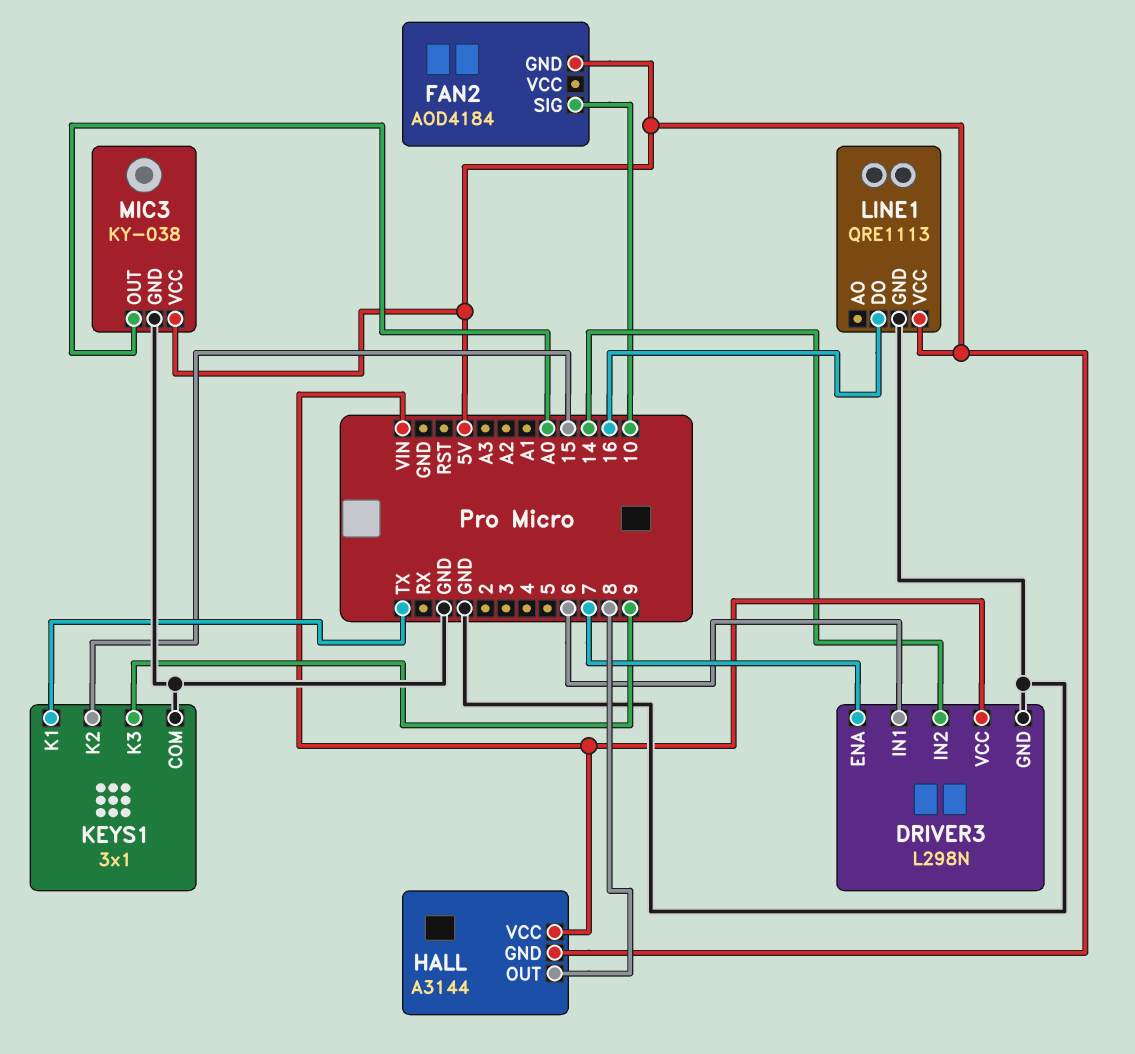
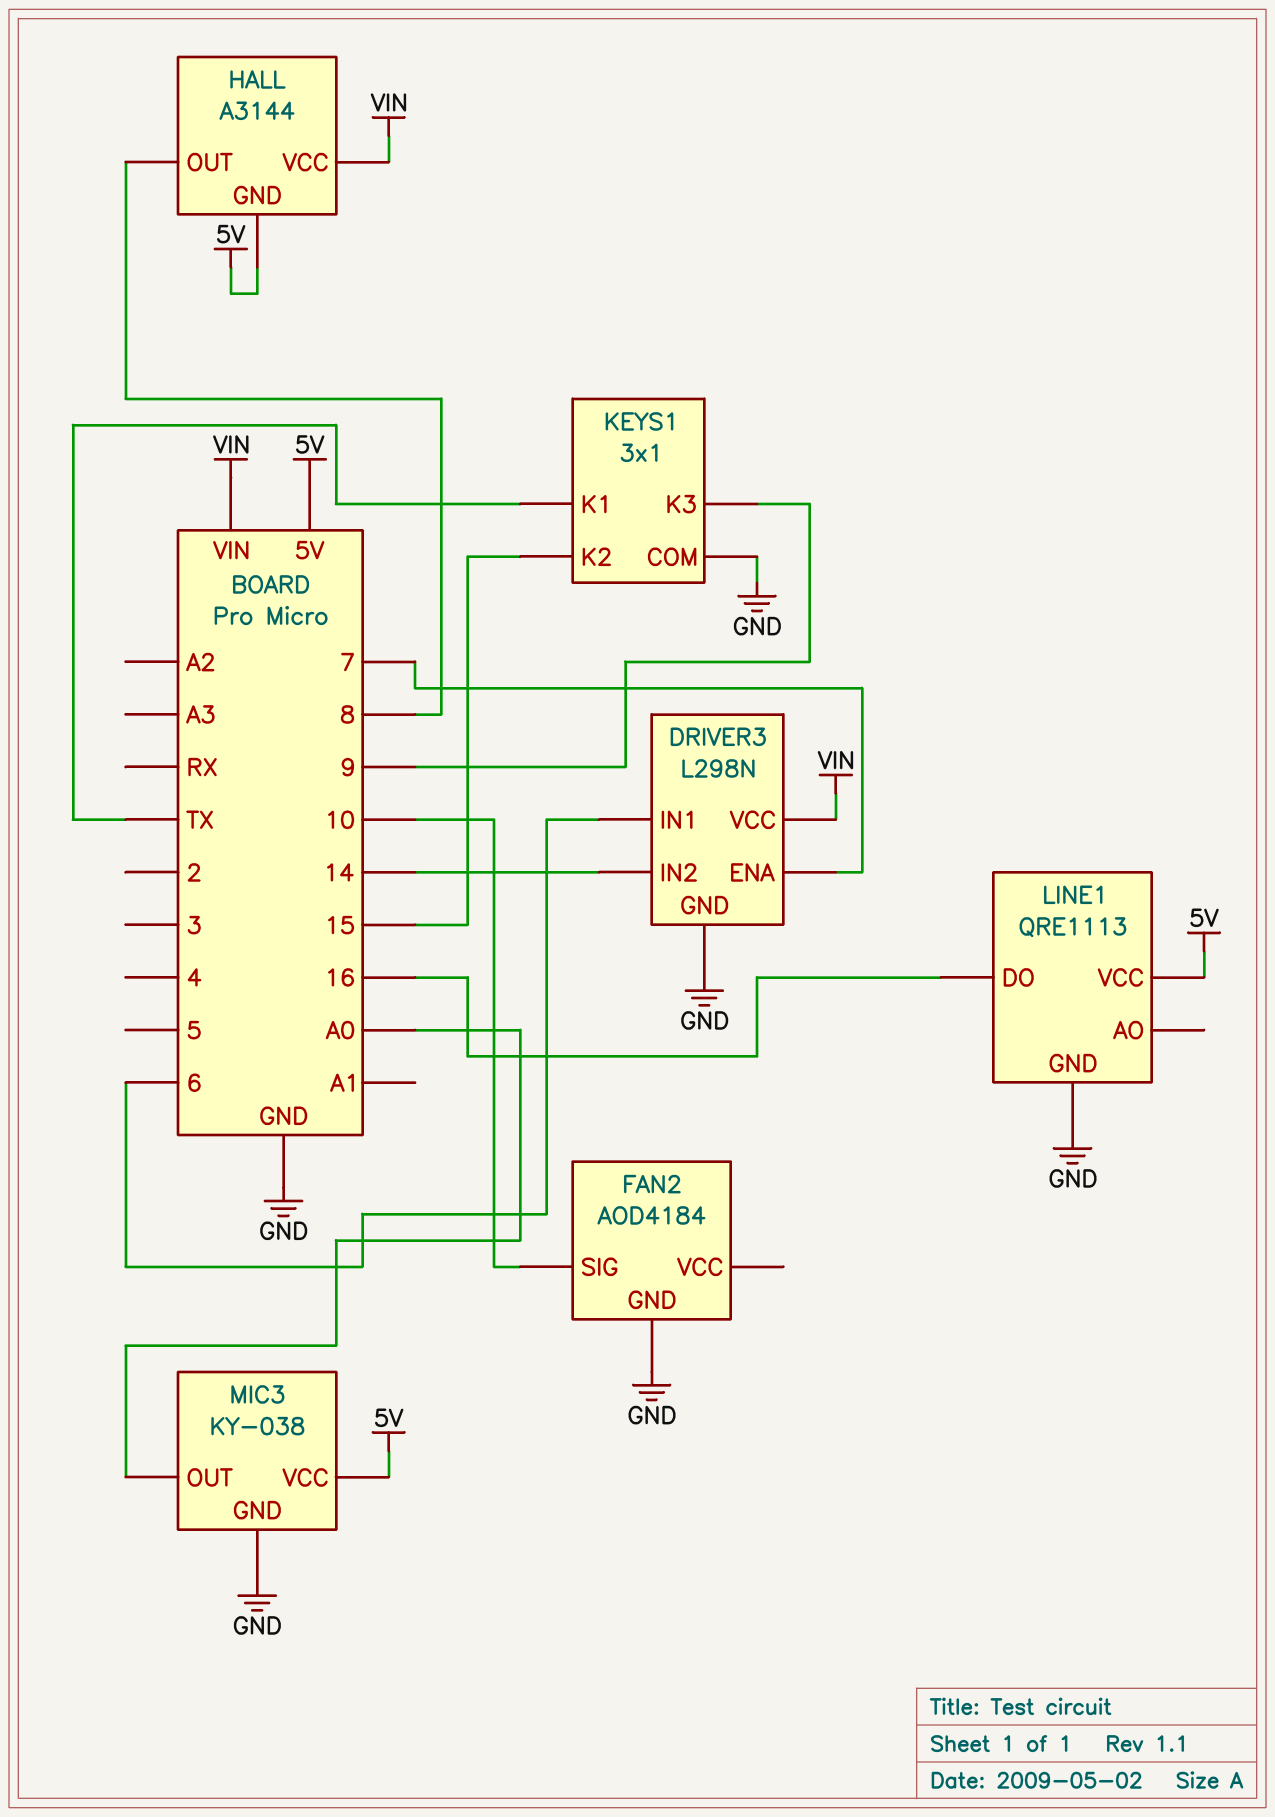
FAN2 pin GND: 5V -> GND

